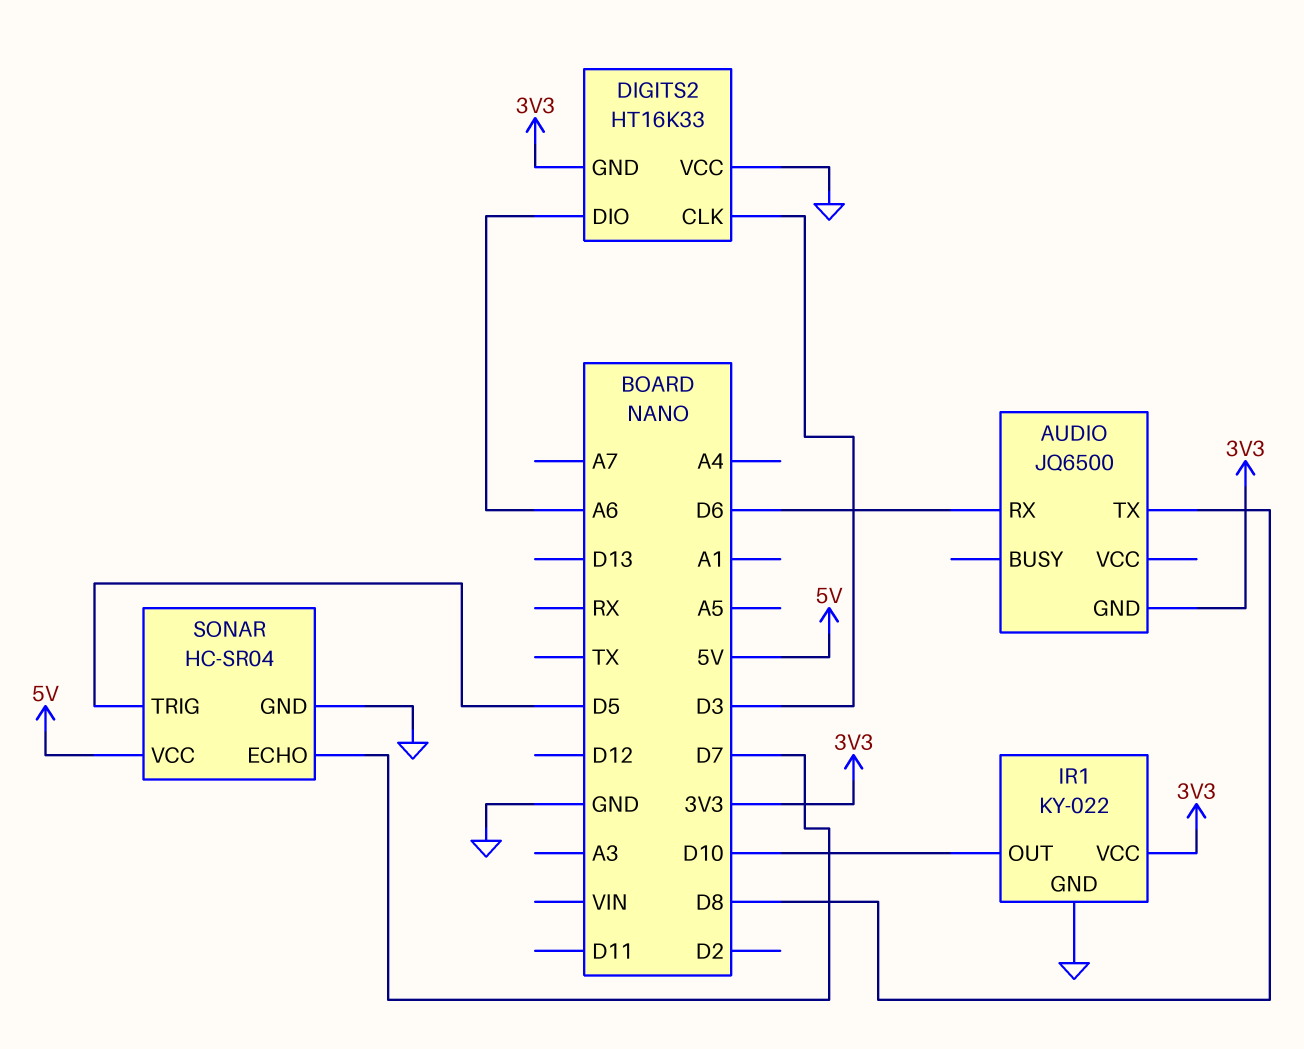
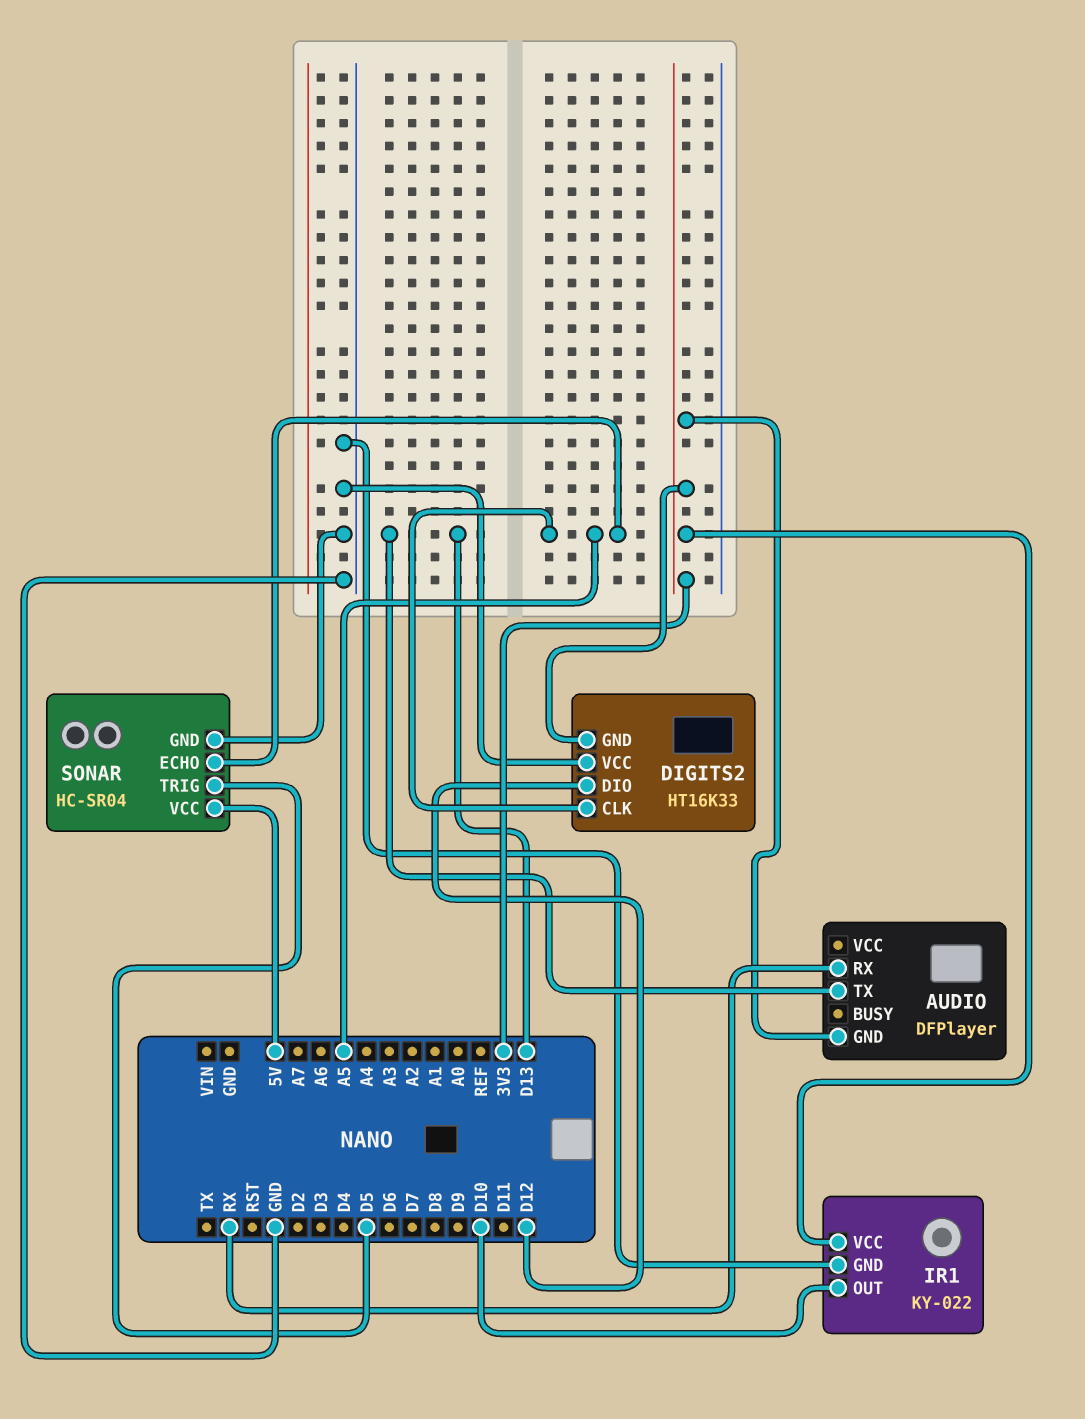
AUDIO: JQ6500 -> DFPlayer
AUDIO pin RX: D6 -> RX
AUDIO pin TX: D8 -> D13
DIGITS2 pin CLK: D3 -> A5
DIGITS2 pin DIO: A6 -> D12
SONAR pin ECHO: D7 -> A5

